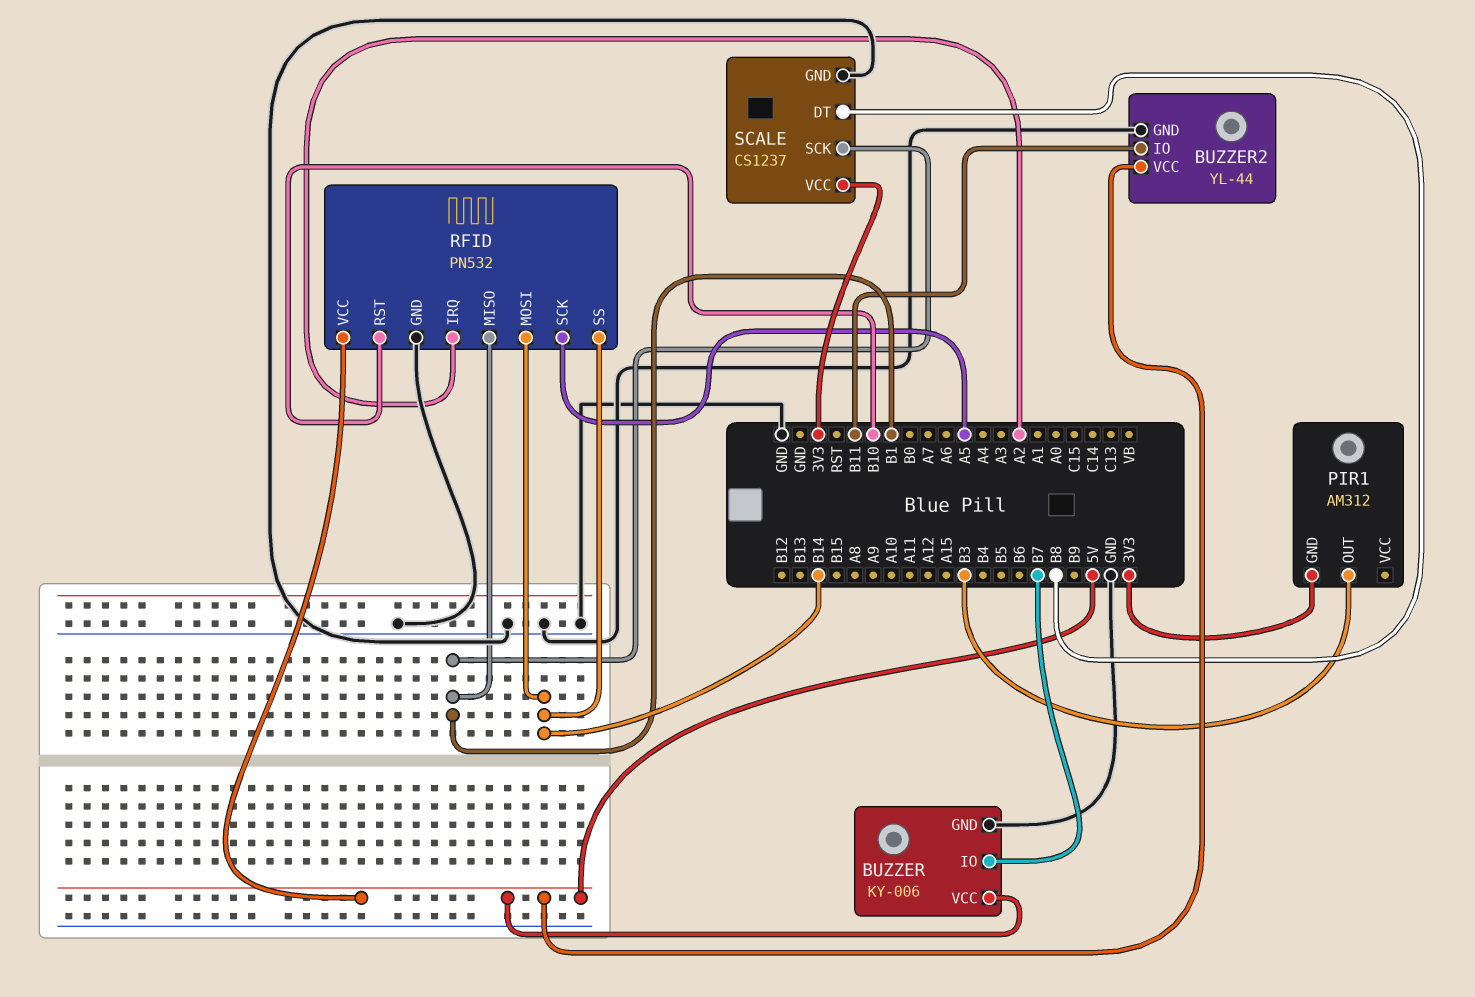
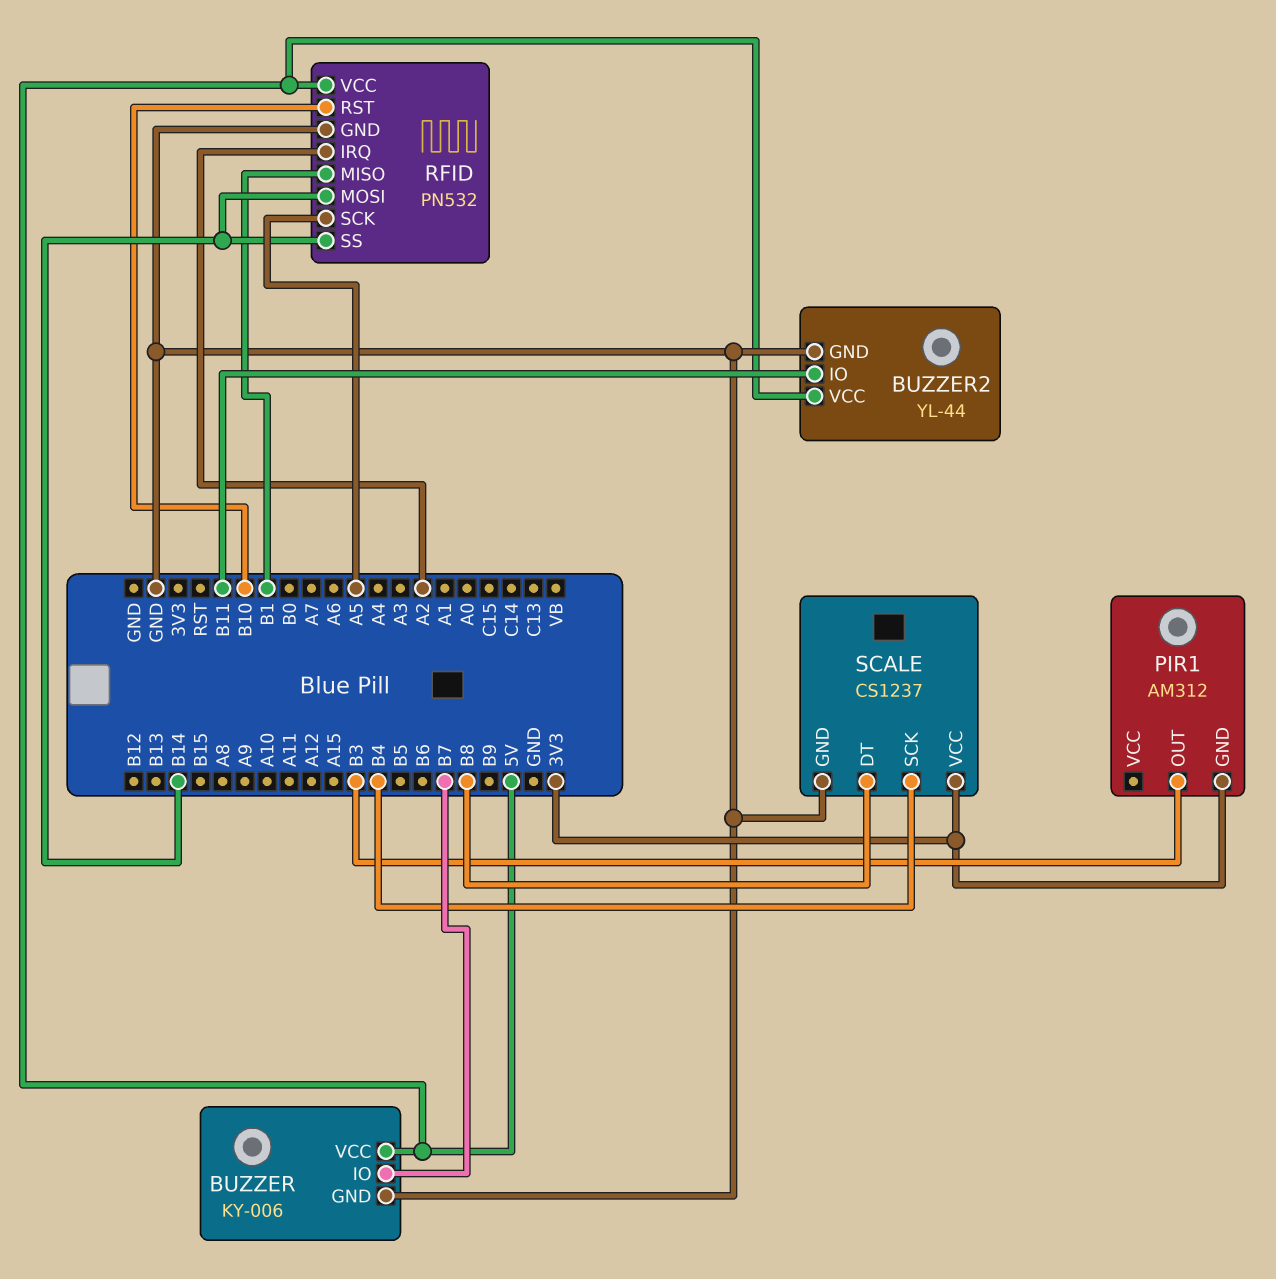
SCALE pin SCK: B1 -> B4

